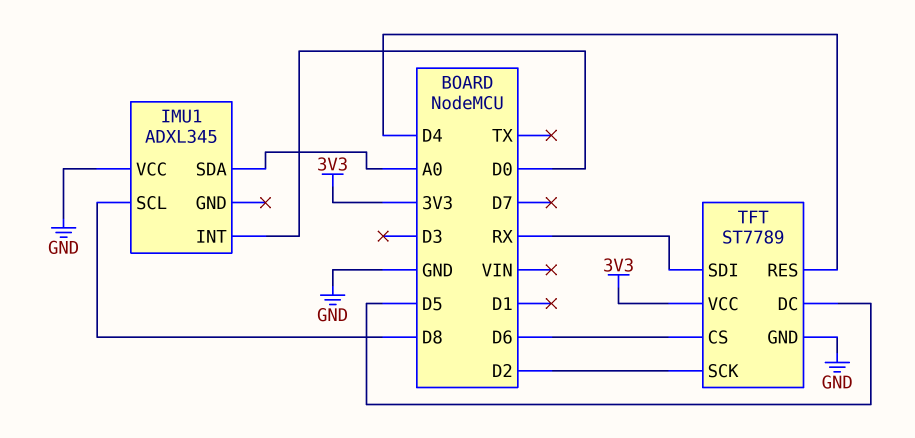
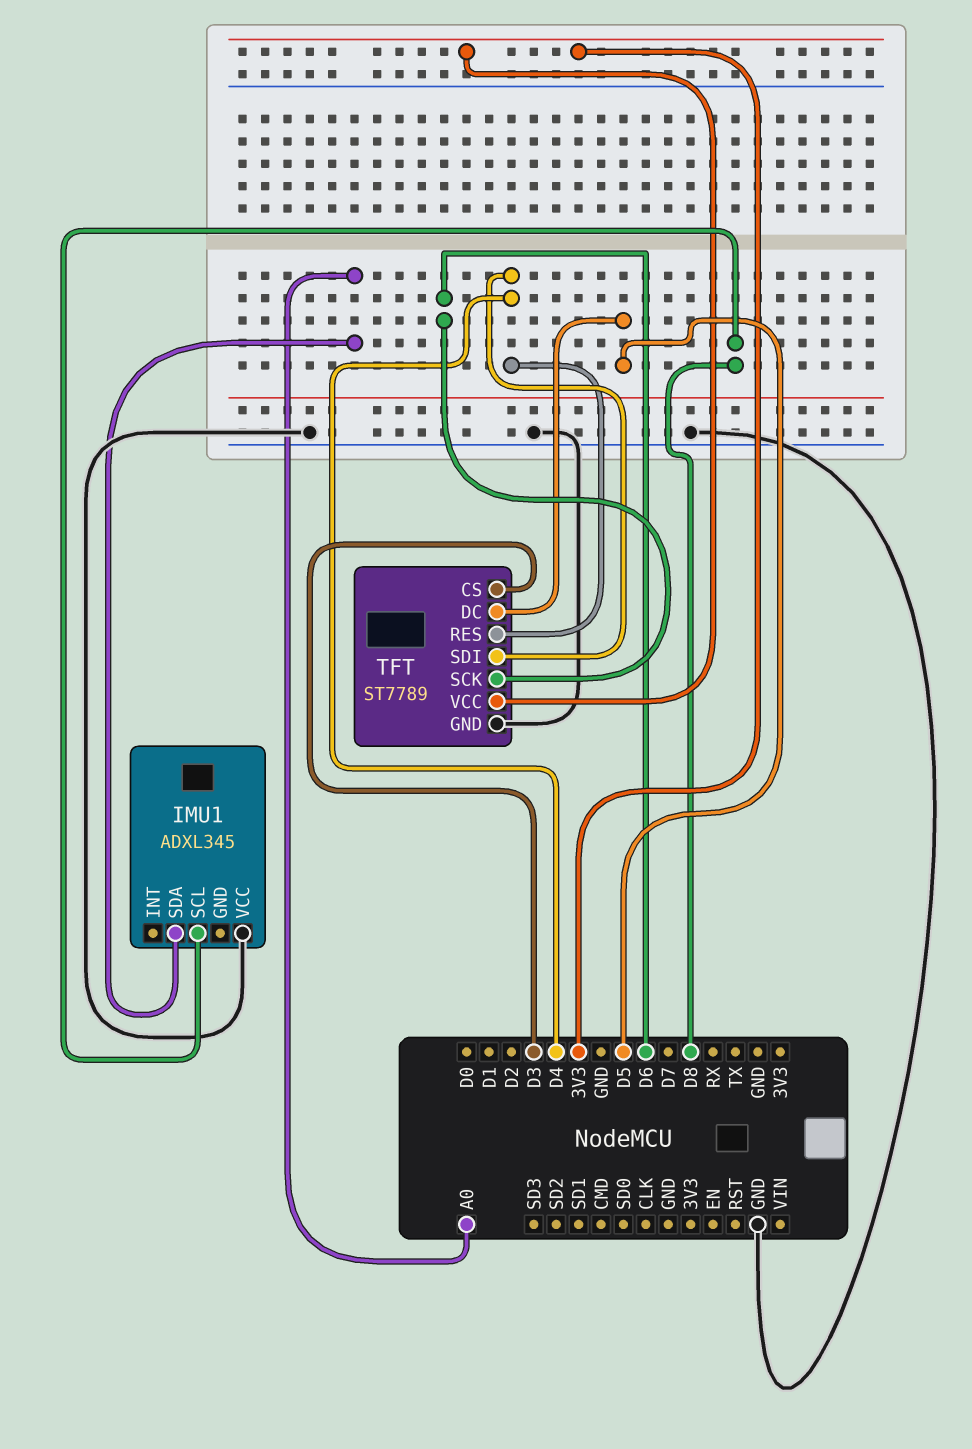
IMU1 pin INT: D0 -> none
TFT pin CS: D6 -> D3
TFT pin SCK: D2 -> D6
TFT pin SDI: RX -> D4

